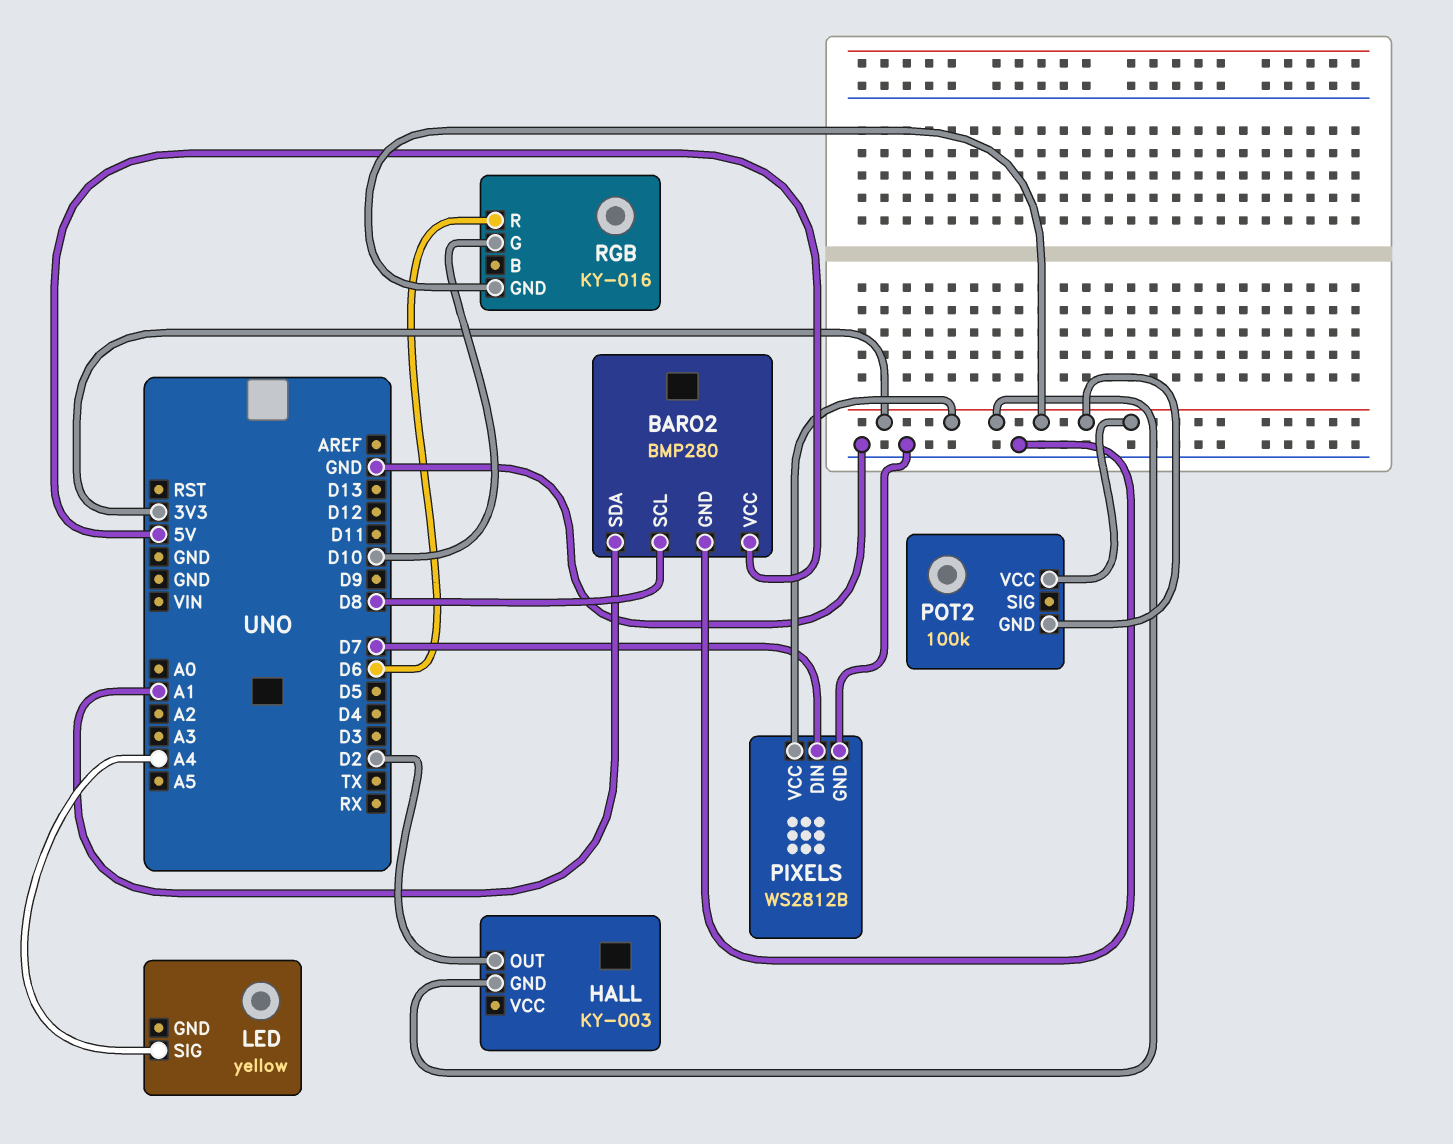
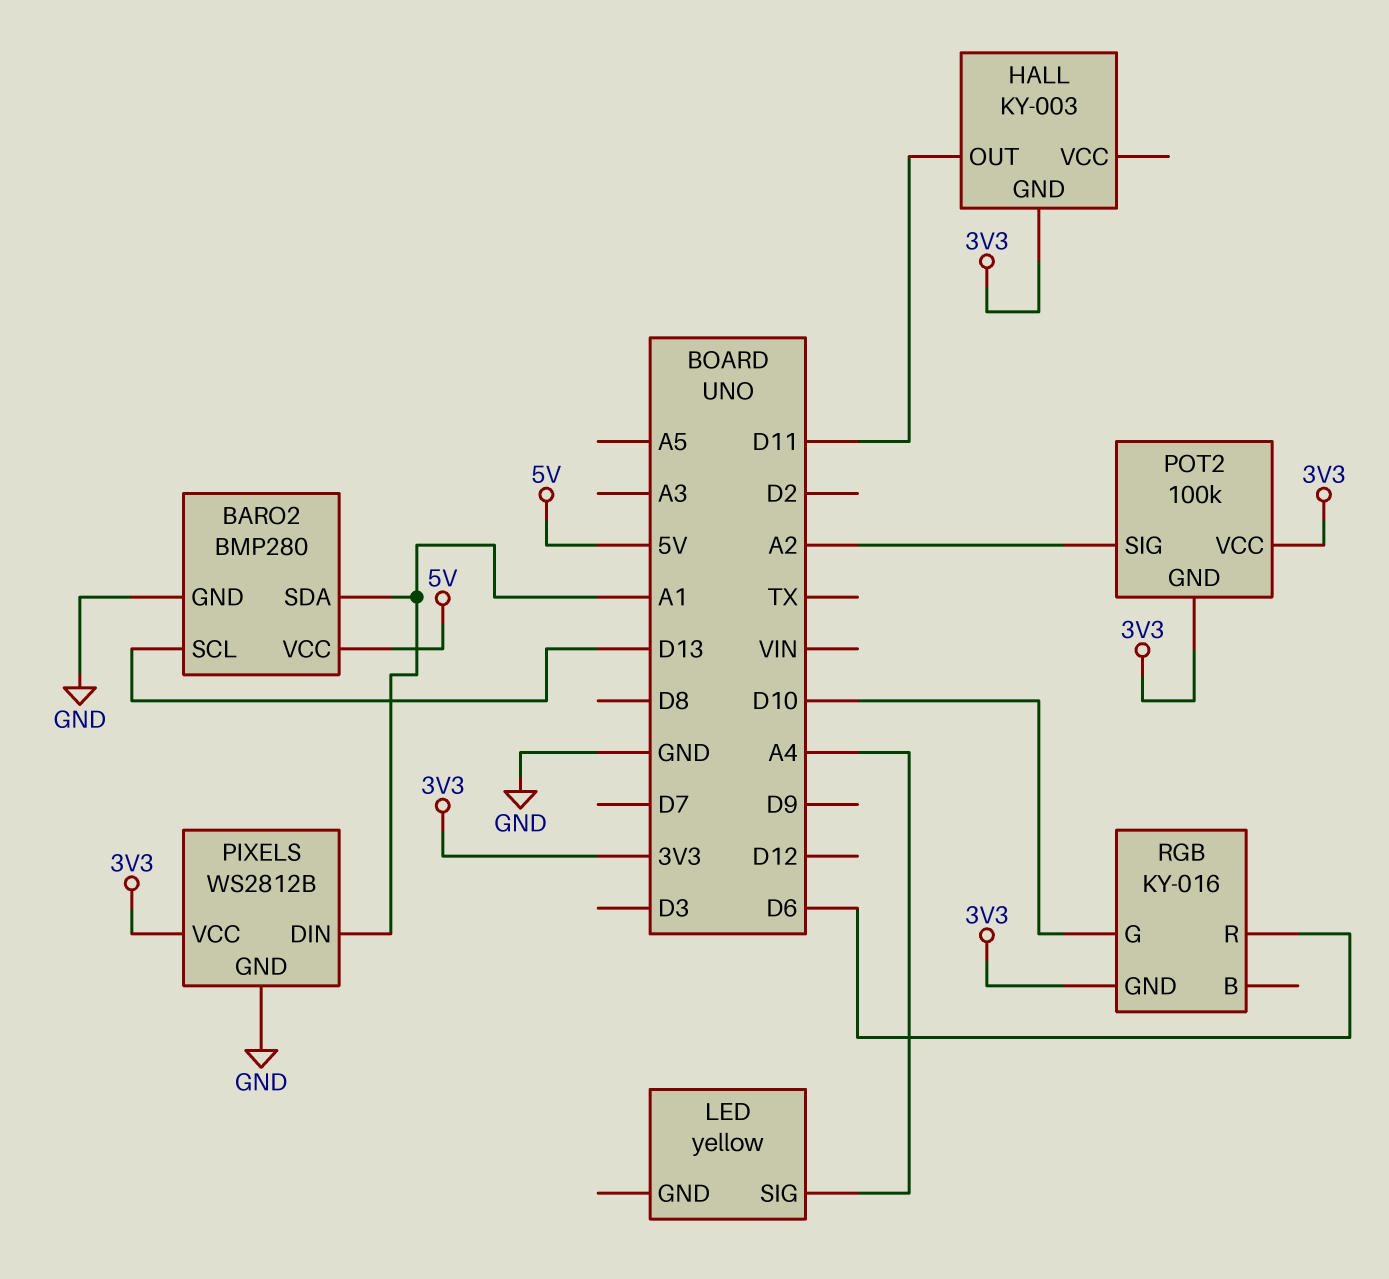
BARO2 pin SCL: D8 -> D13
HALL pin OUT: D2 -> D11
PIXELS pin DIN: D7 -> A1
POT2 pin SIG: none -> A2

